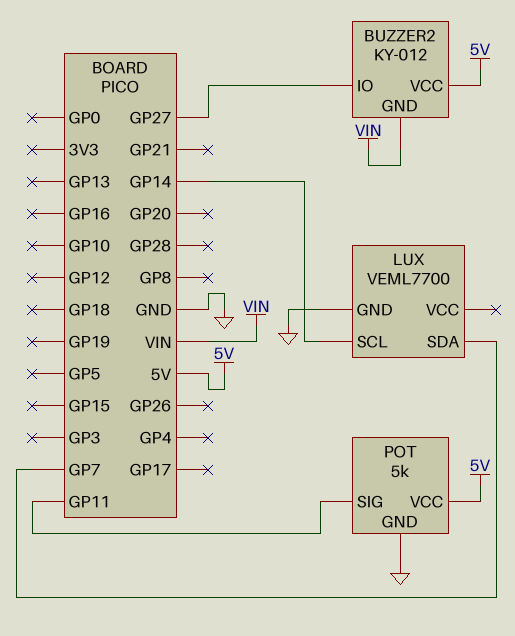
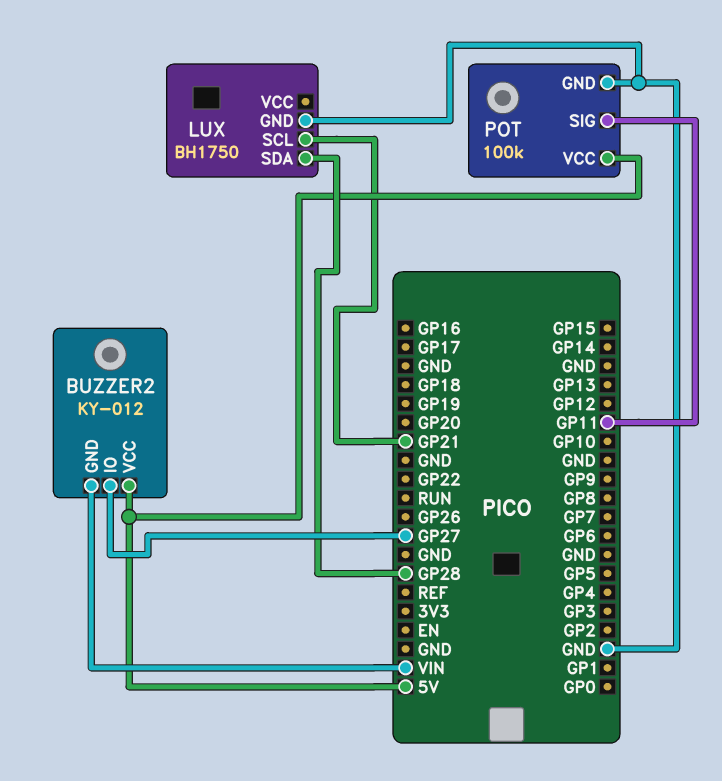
LUX: VEML7700 -> BH1750
LUX pin SCL: GP14 -> GP21
LUX pin SDA: GP7 -> GP28
POT: 5k -> 100k

